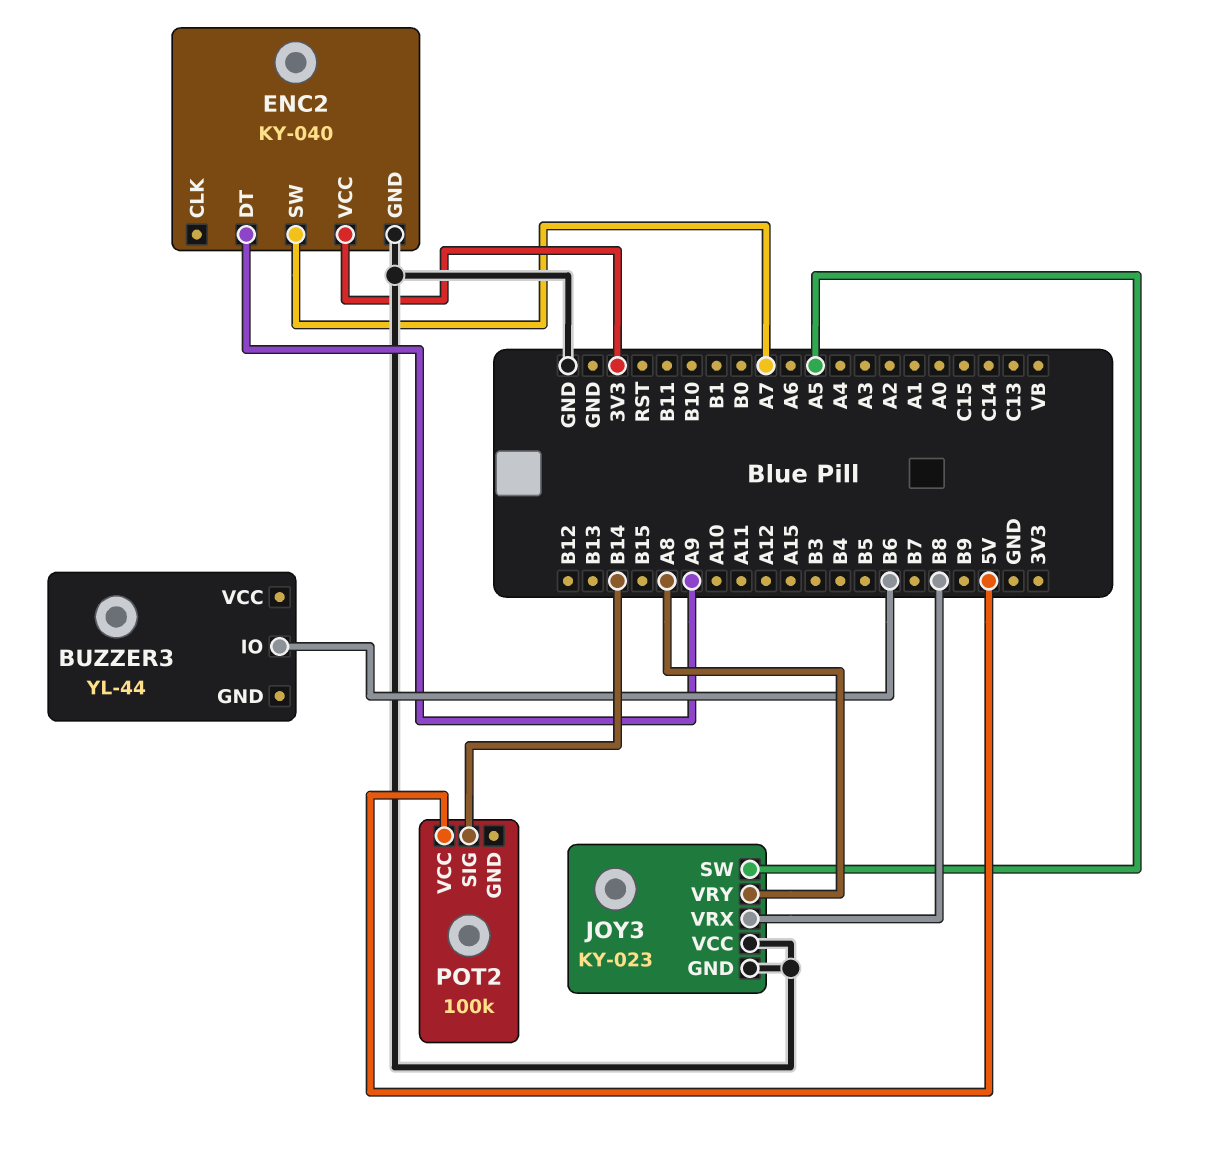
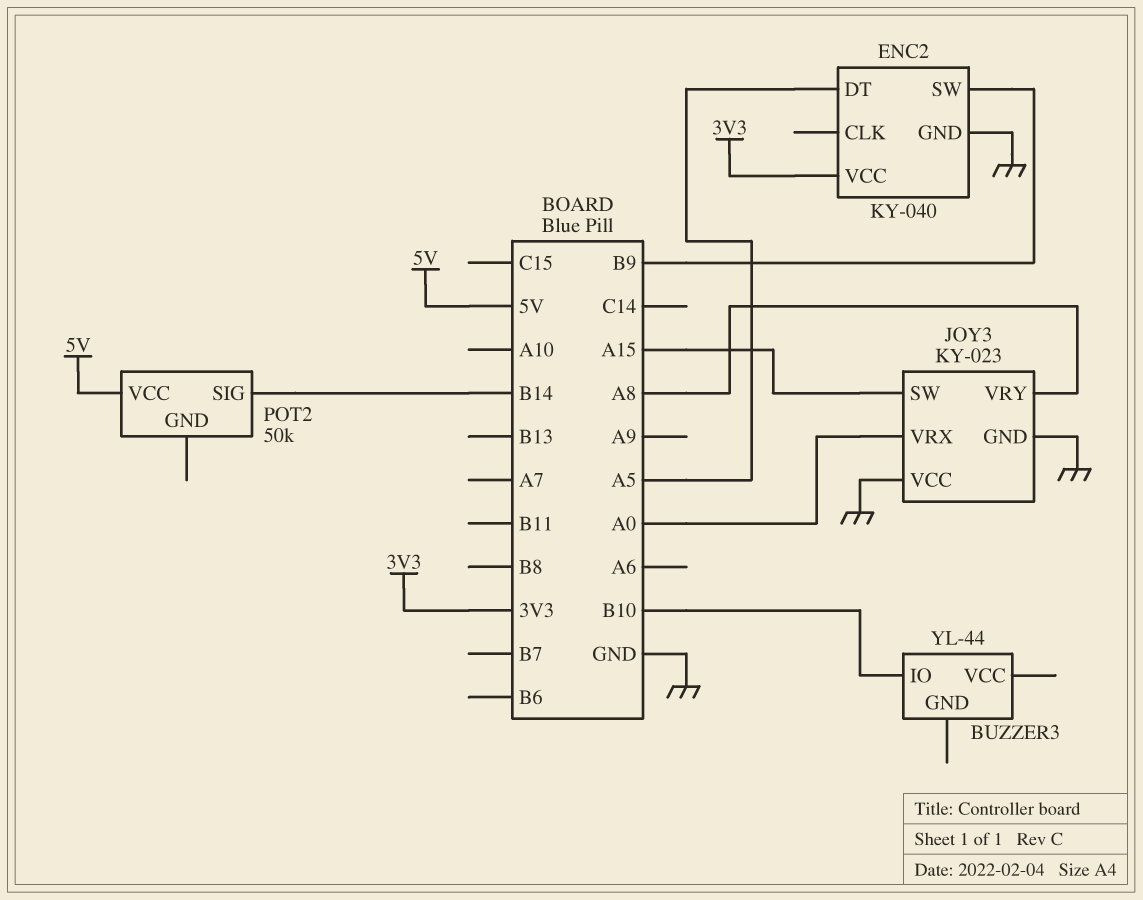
BUZZER3 pin IO: B6 -> B10
ENC2 pin DT: A9 -> A5
ENC2 pin SW: A7 -> B9
JOY3 pin SW: A5 -> A15
JOY3 pin VRX: B8 -> A0
POT2: 100k -> 50k

